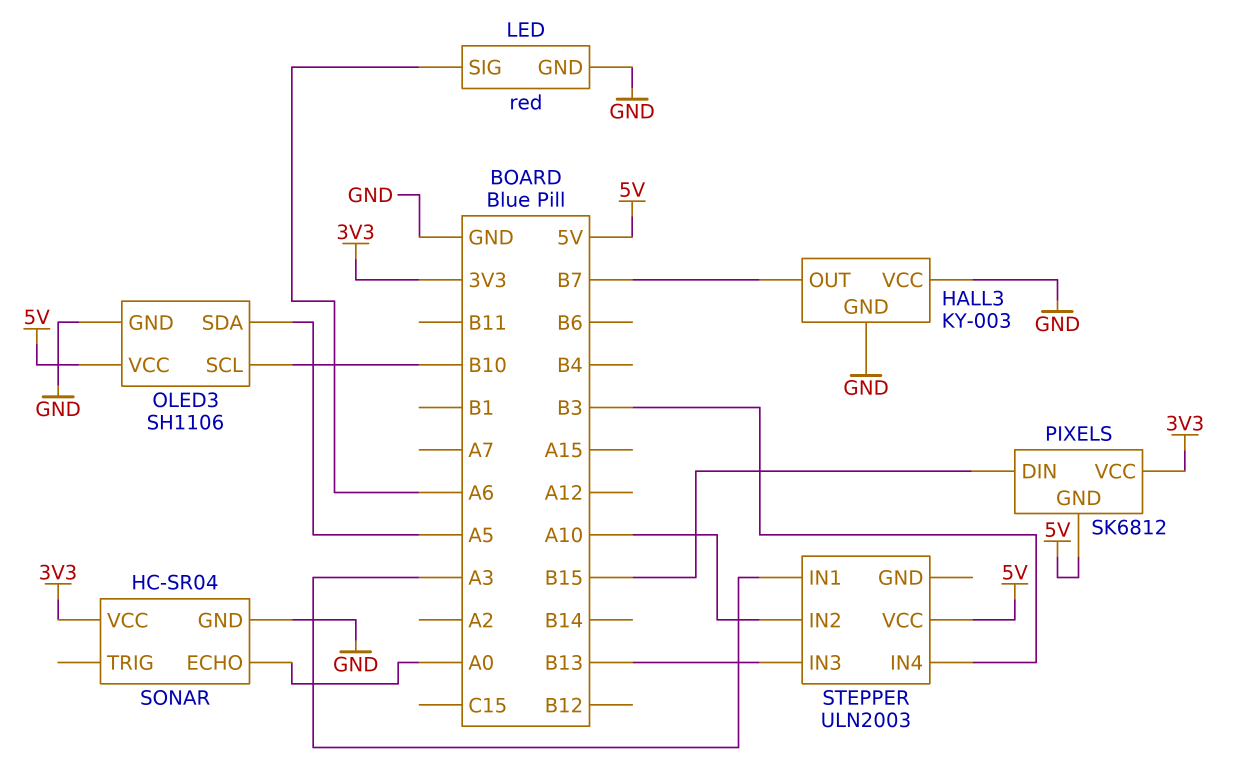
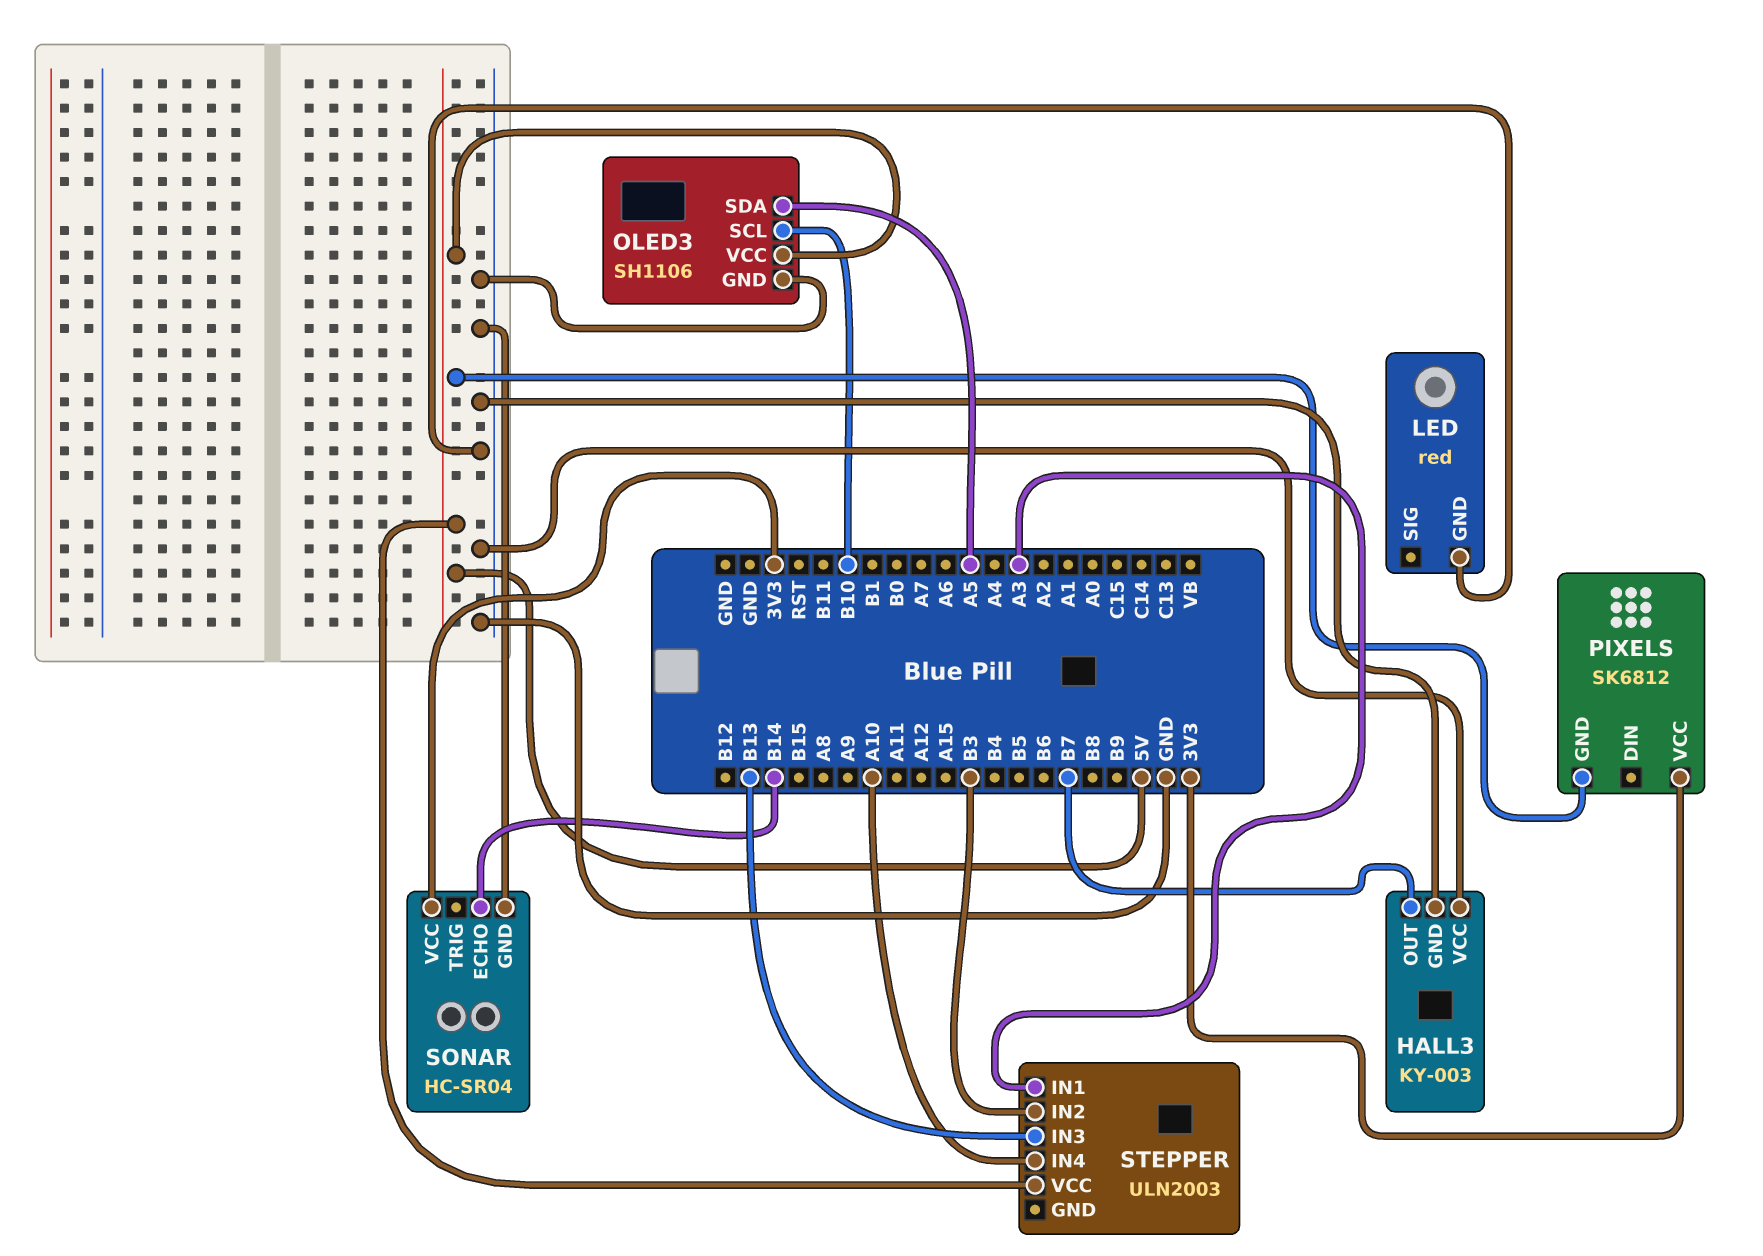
LED pin SIG: A6 -> none
PIXELS pin DIN: B15 -> none
SONAR pin ECHO: A0 -> B14
STEPPER pin IN2: A10 -> B3
STEPPER pin IN4: B3 -> A10

